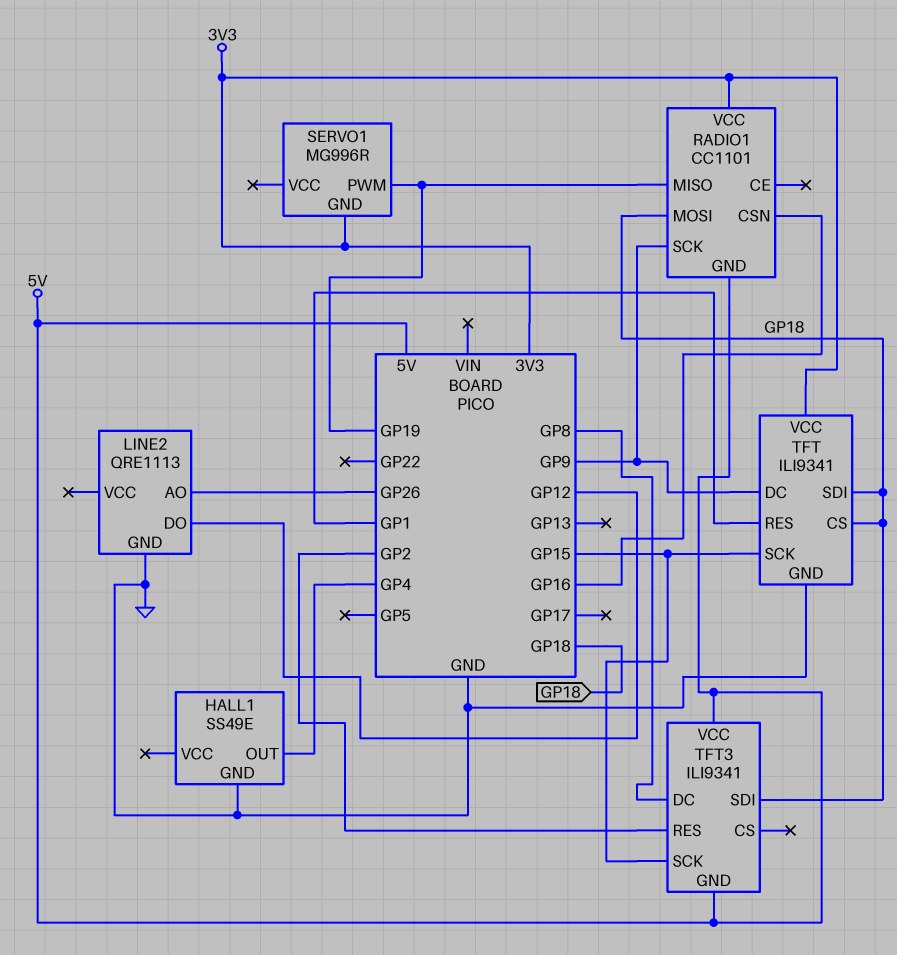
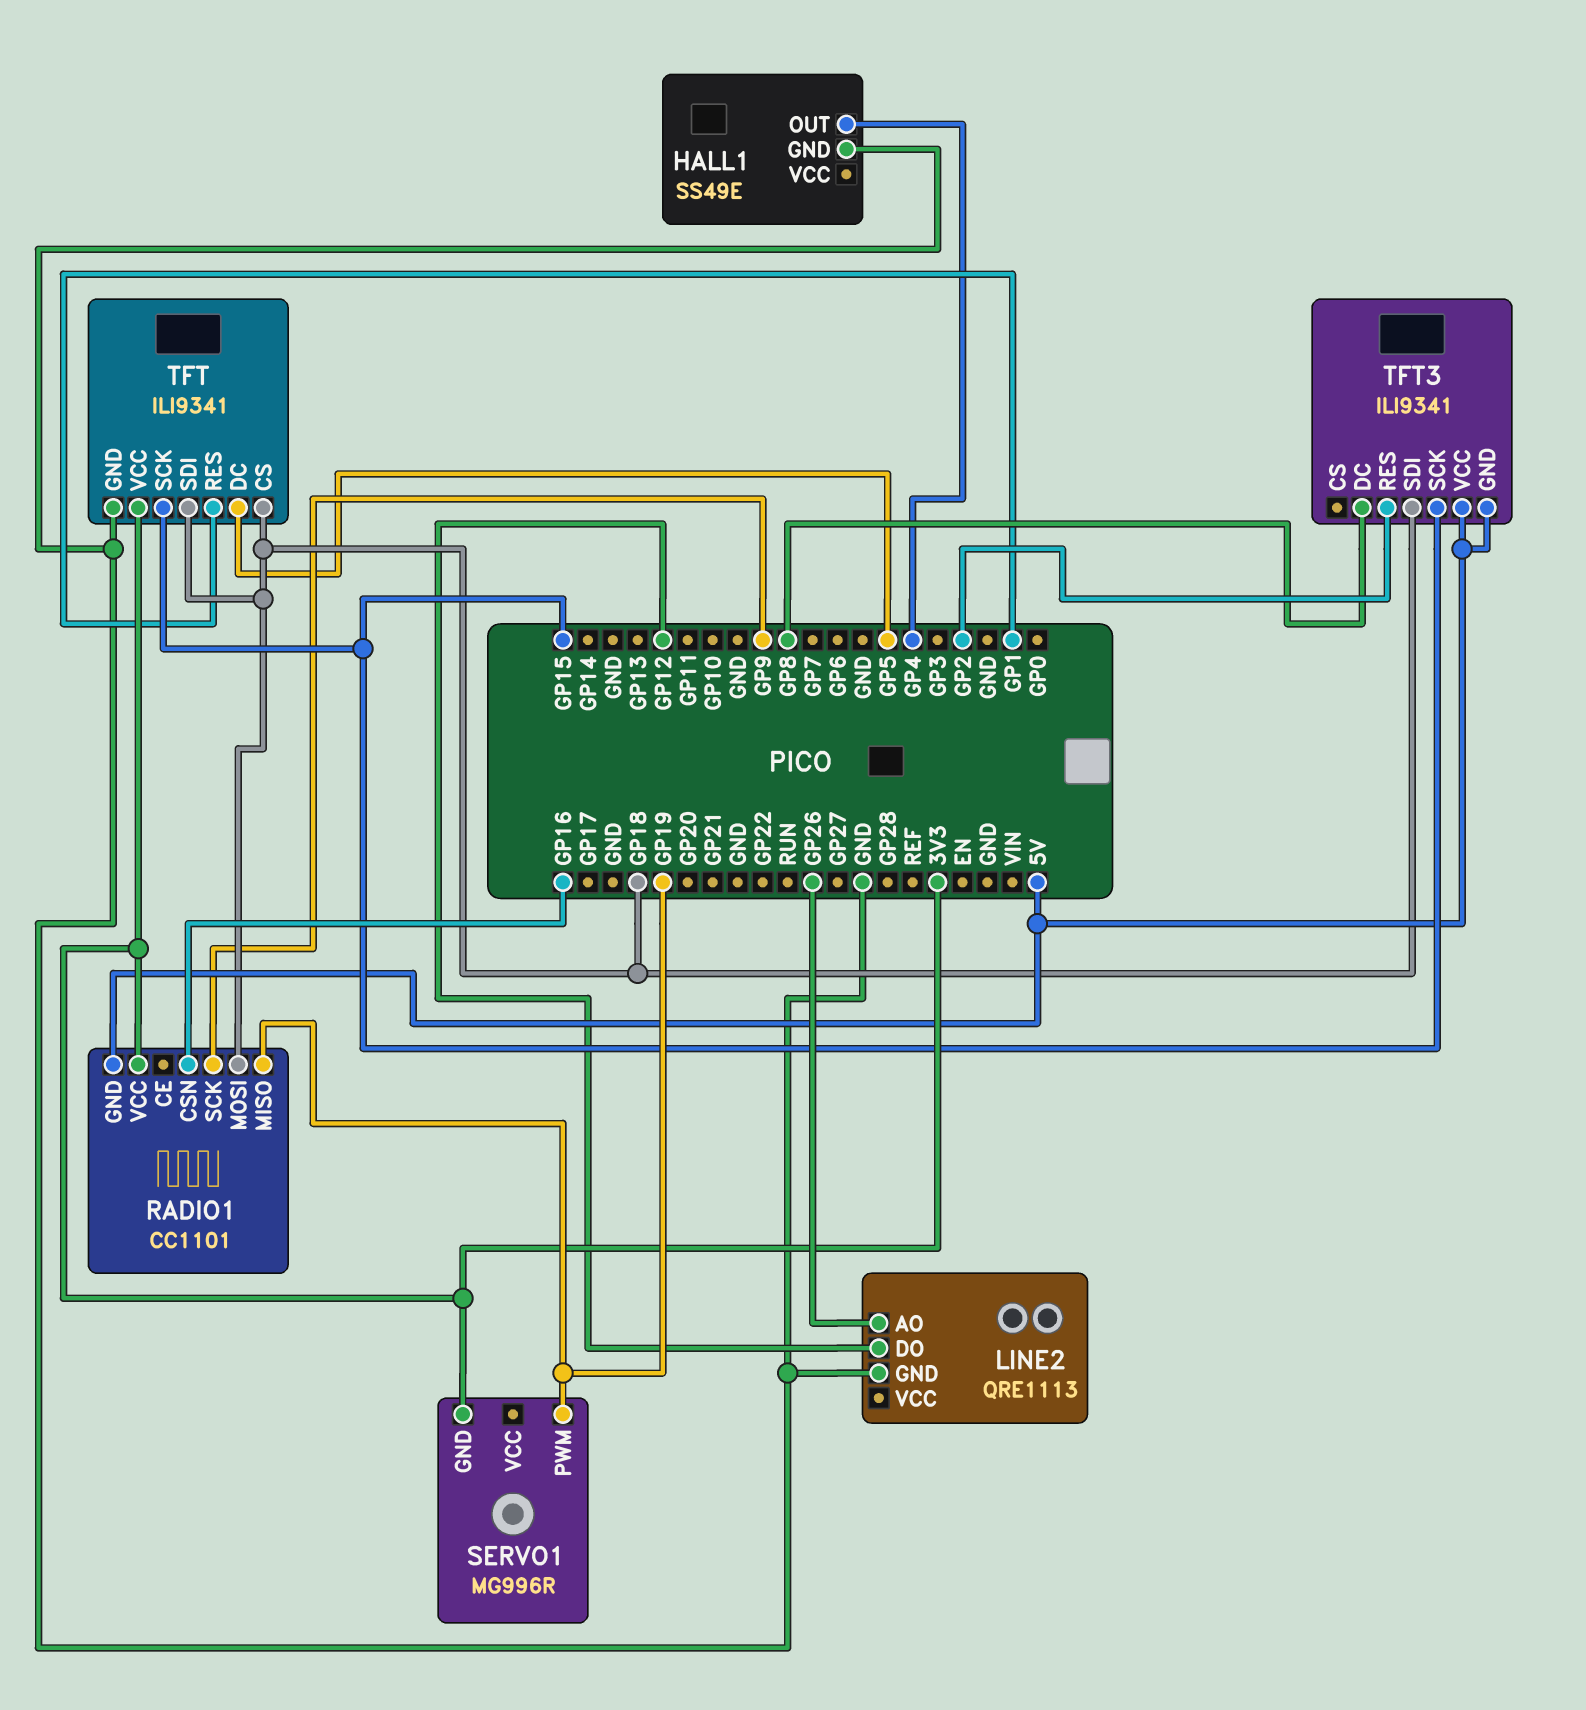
TFT pin DC: GP9 -> GP5

